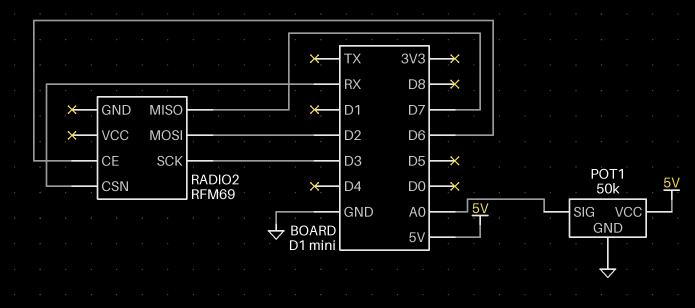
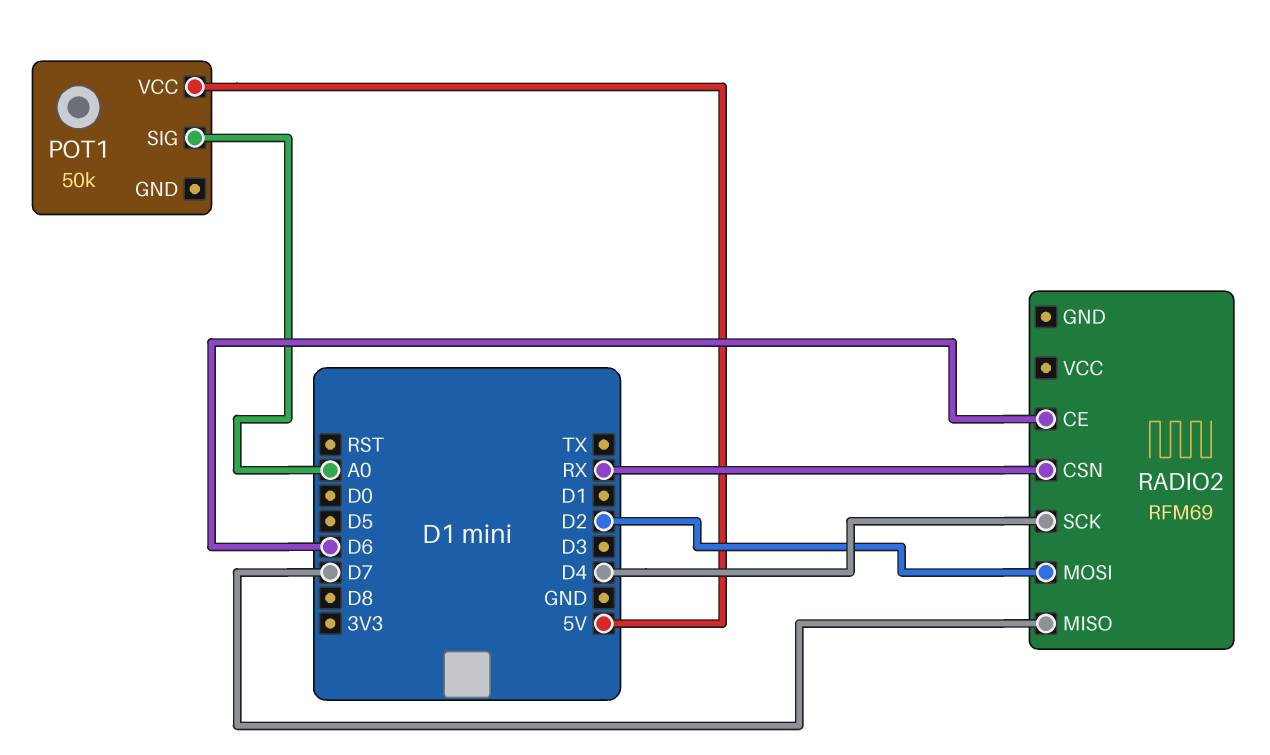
POT1 pin GND: GND -> none
RADIO2 pin SCK: D3 -> D4

